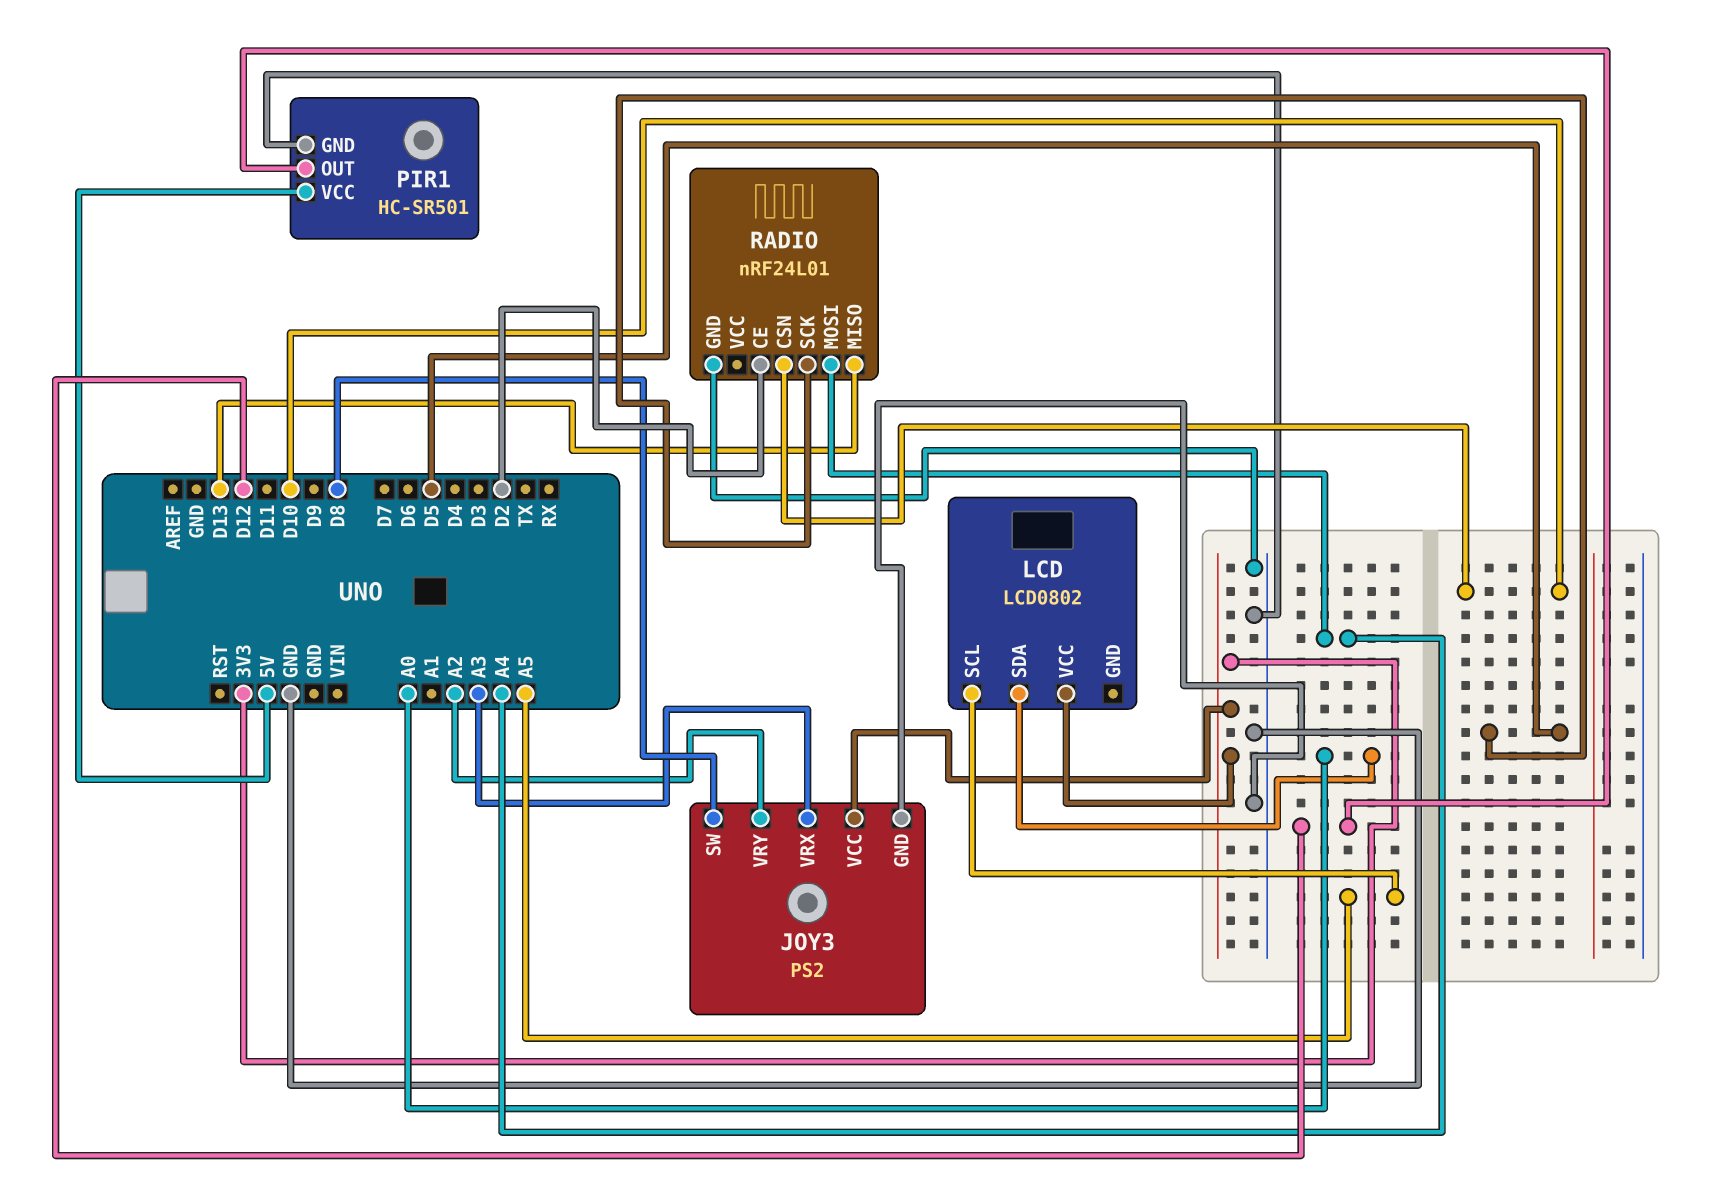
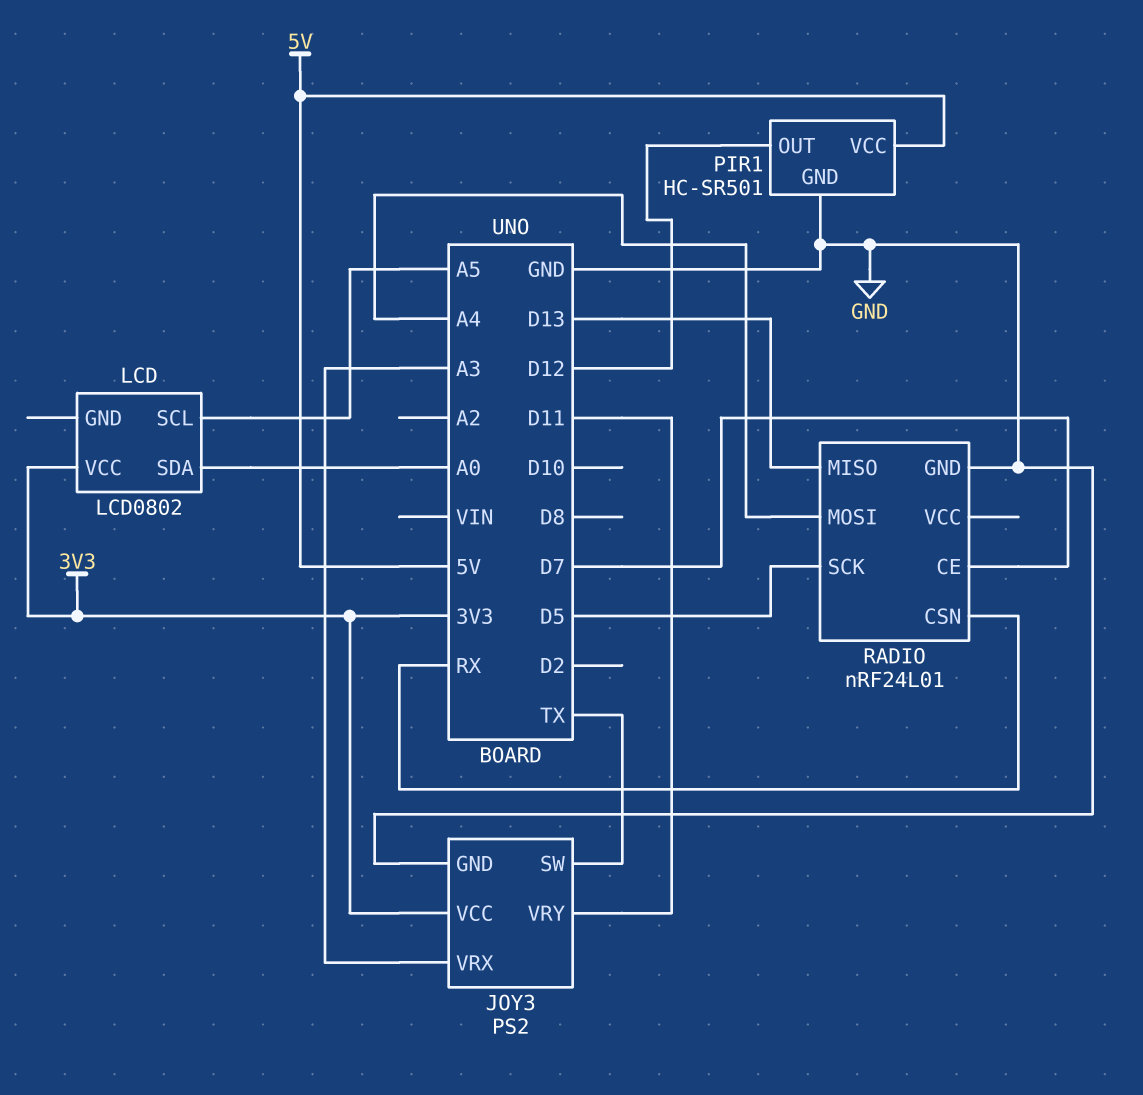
JOY3 pin SW: D8 -> TX
JOY3 pin VRY: A2 -> D11
RADIO pin CE: D2 -> D7
RADIO pin CSN: D10 -> RX

